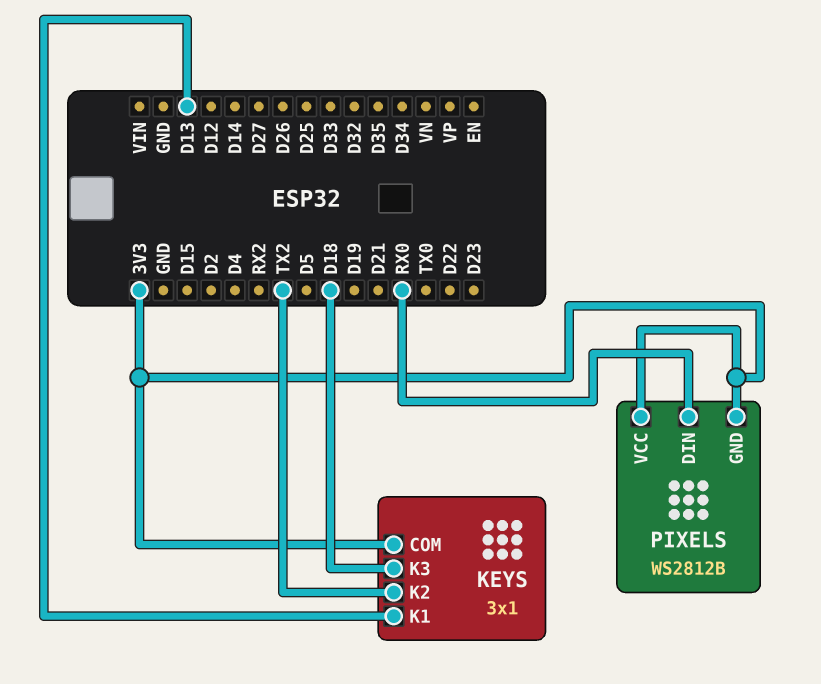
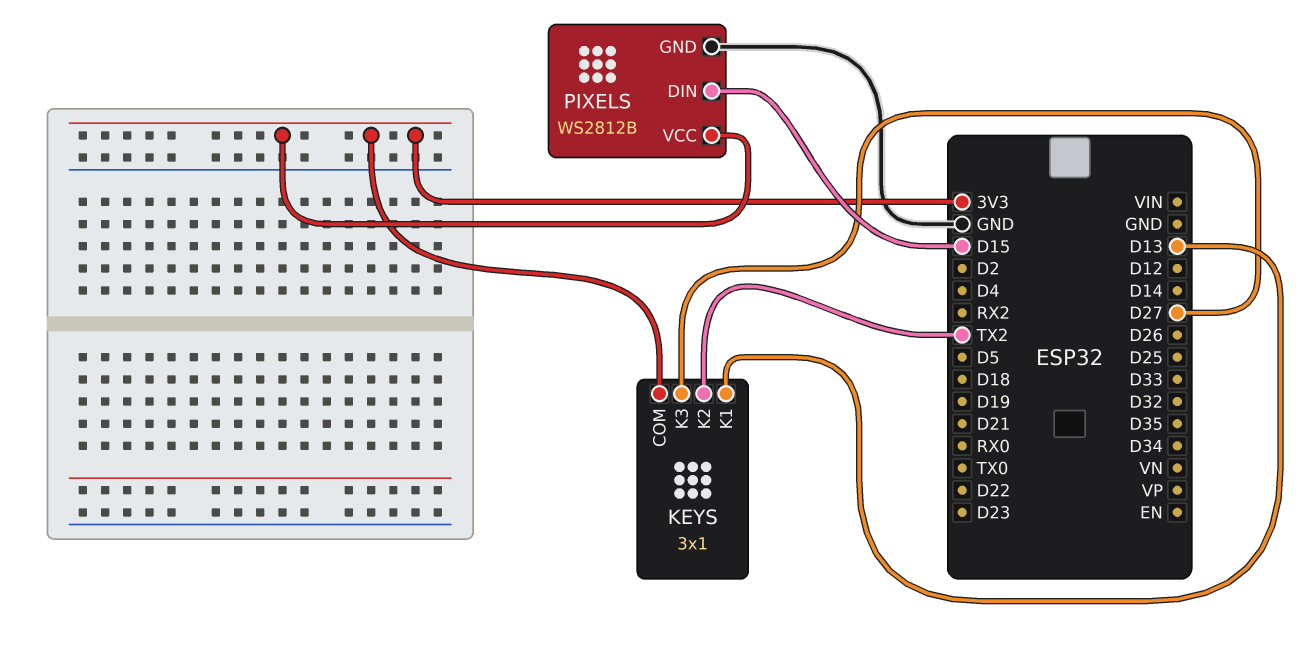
KEYS pin K3: D18 -> D27
PIXELS pin DIN: RX0 -> D15
PIXELS pin GND: 3V3 -> GND

